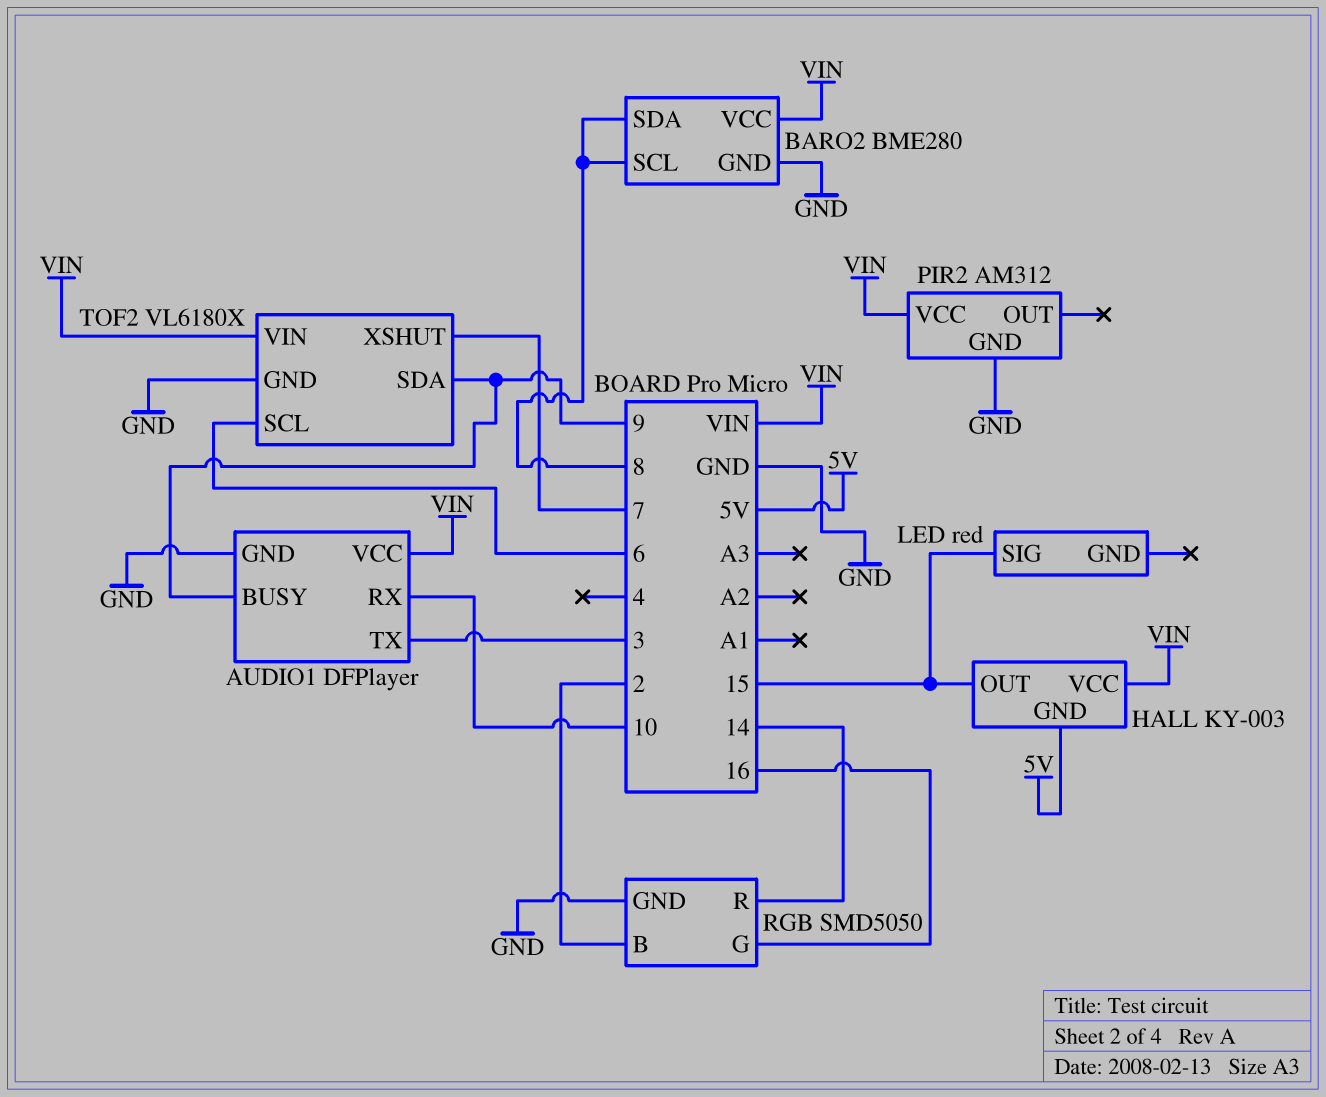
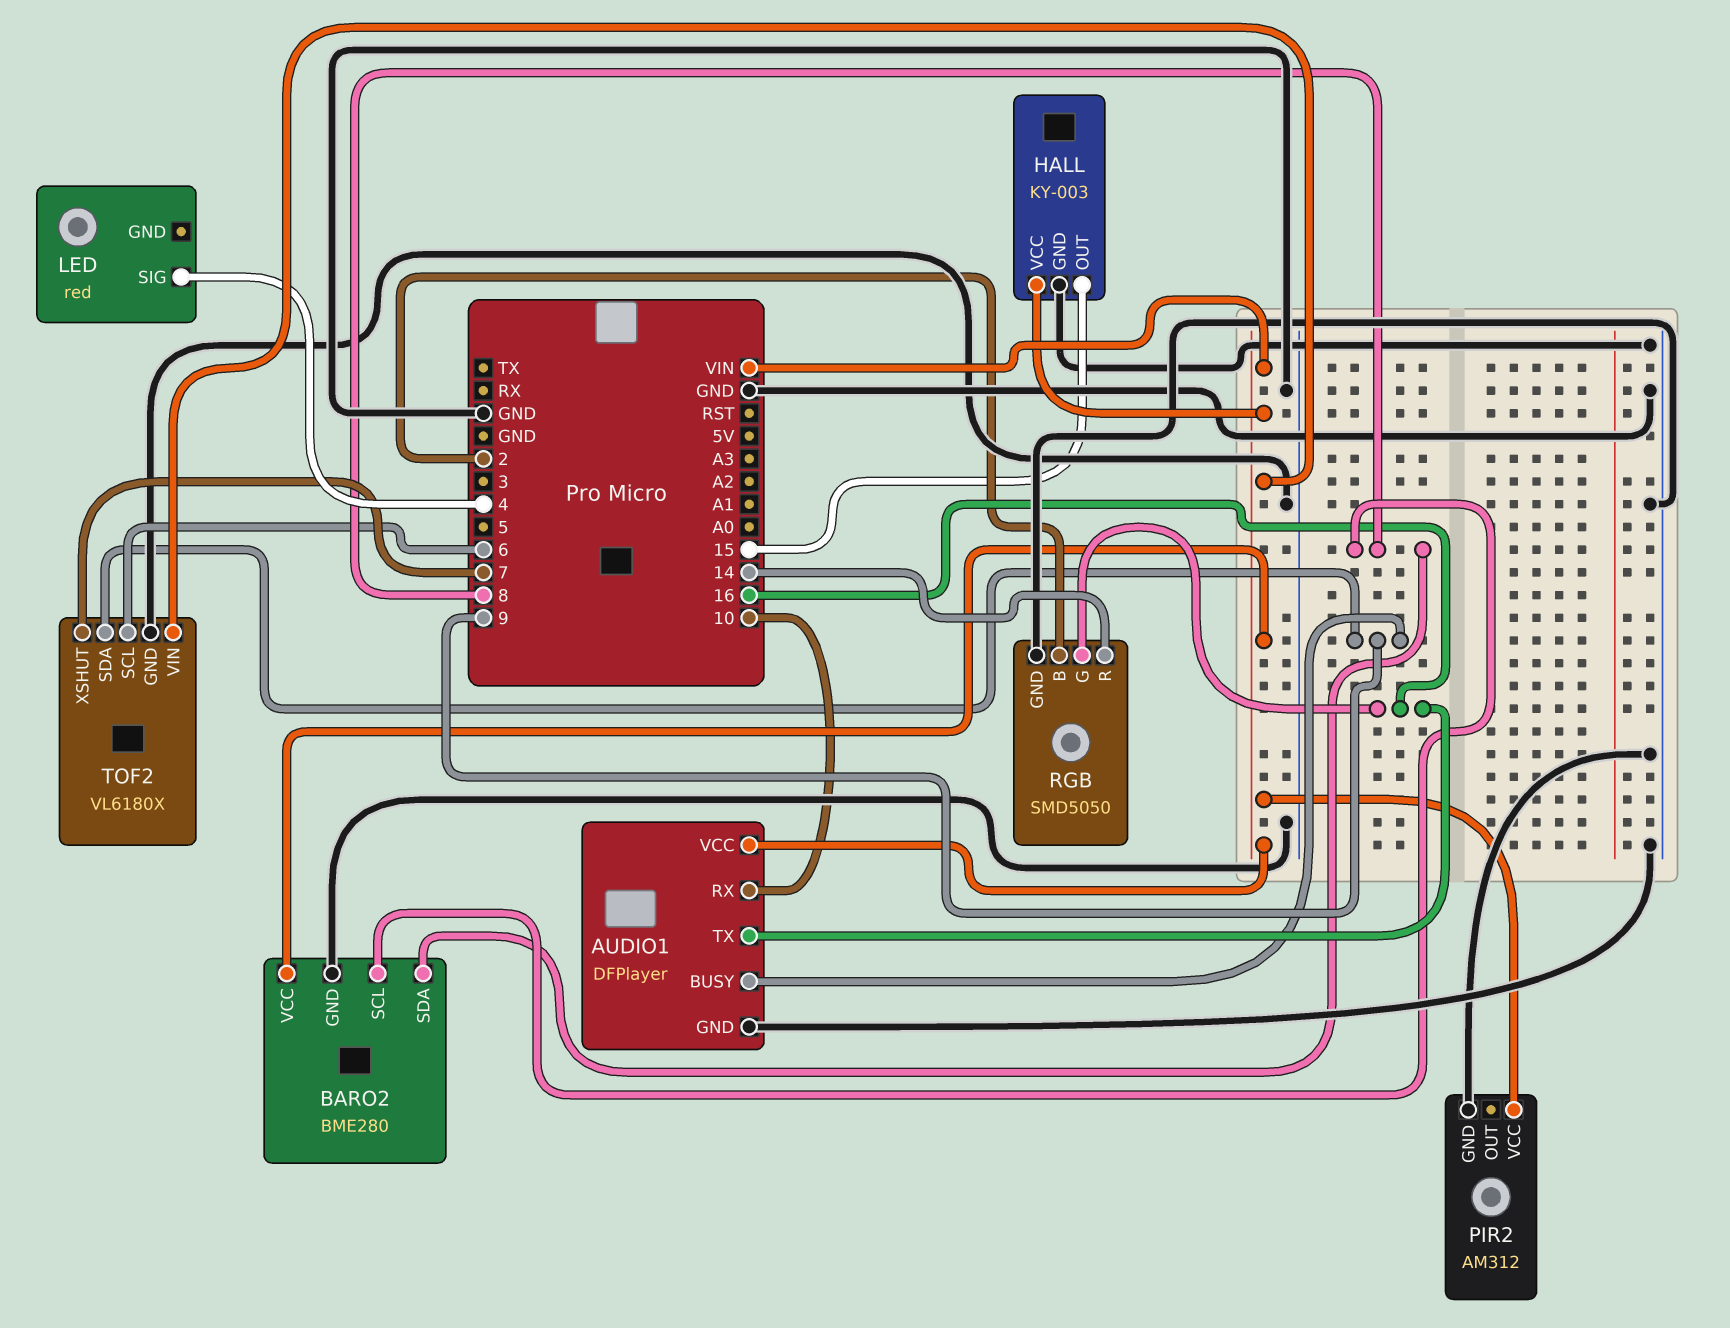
AUDIO1 pin TX: 3 -> 16
HALL pin GND: 5V -> GND
LED pin SIG: 15 -> 4

